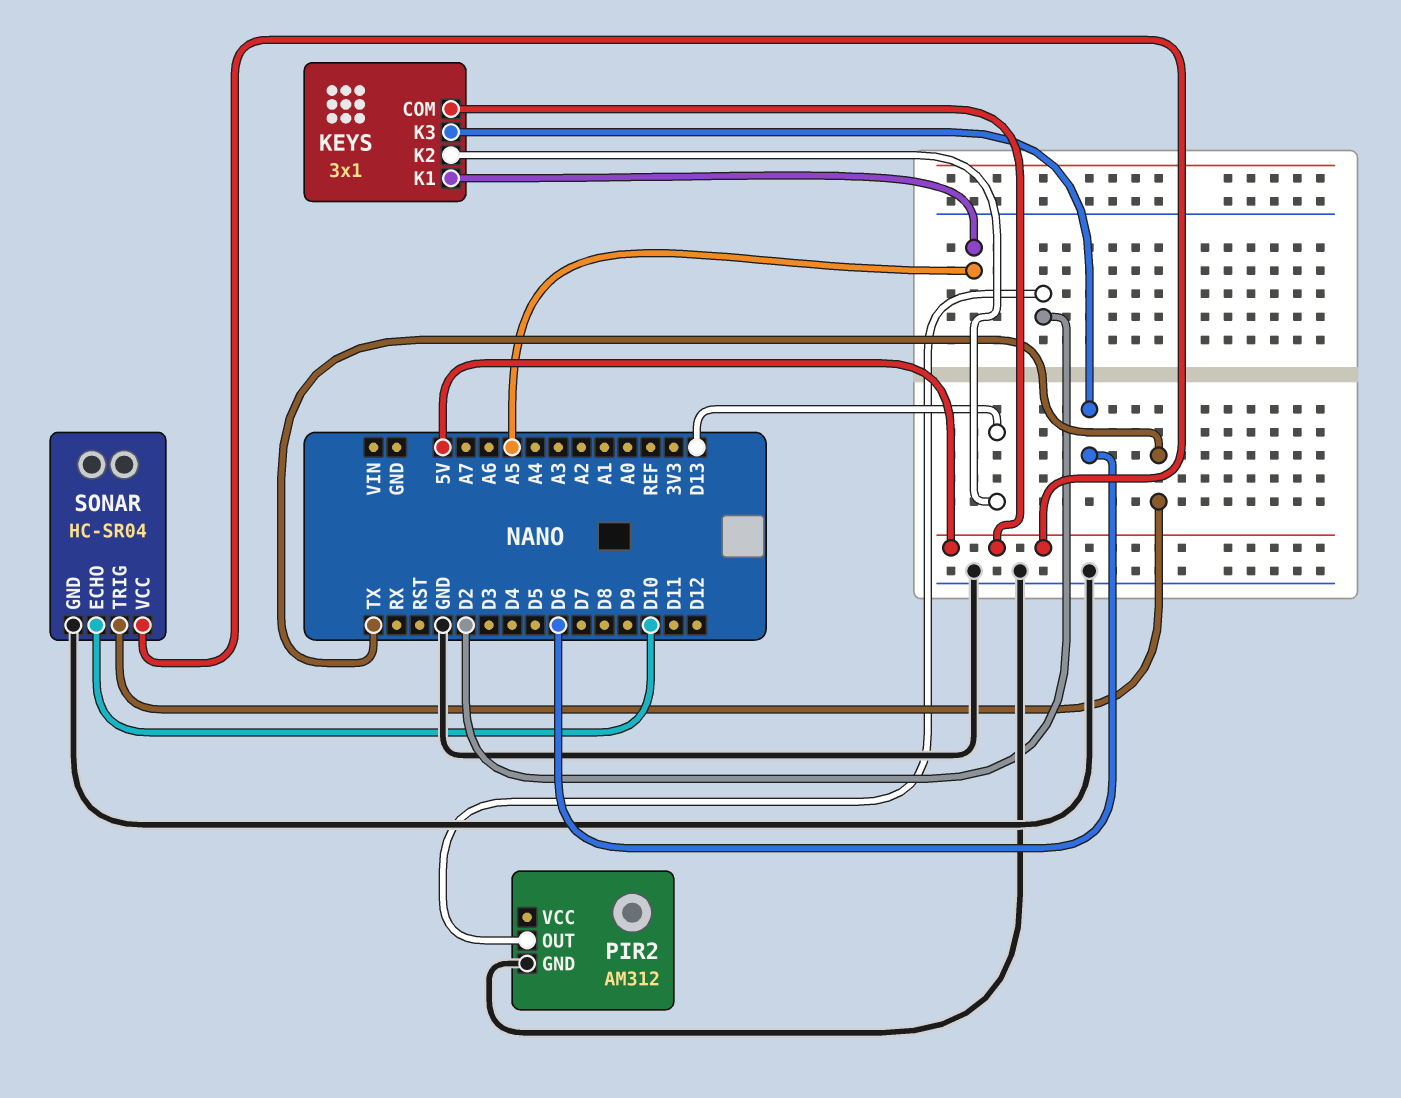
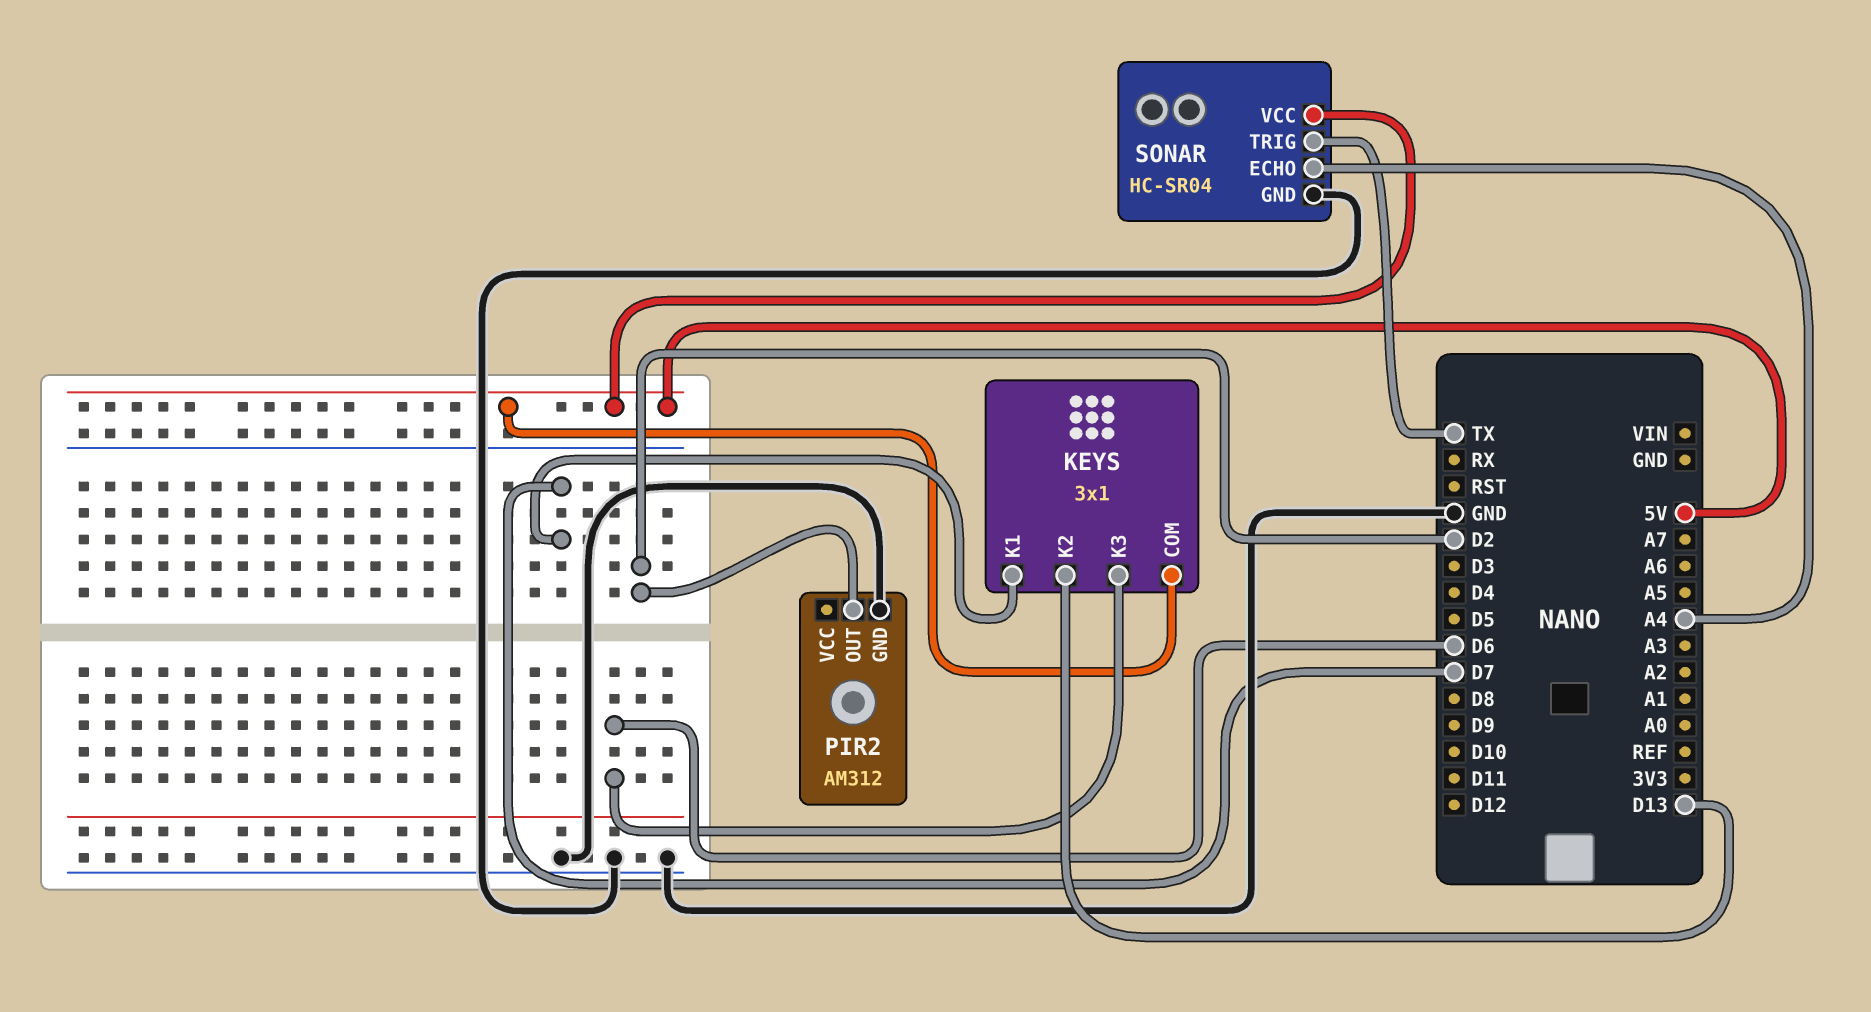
KEYS pin K1: A5 -> D7
SONAR pin ECHO: D10 -> A4

